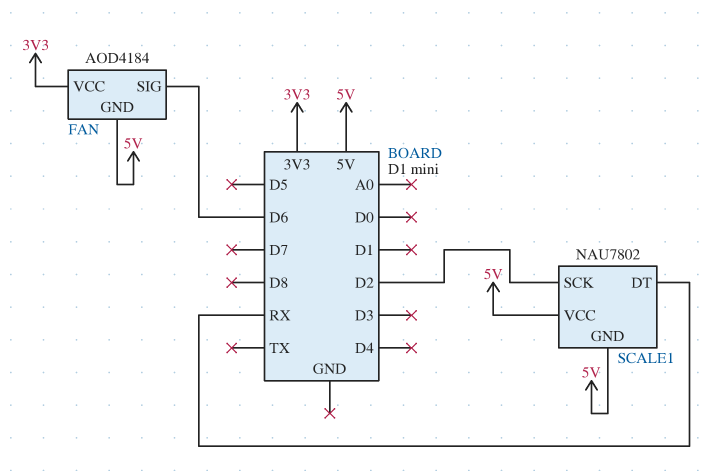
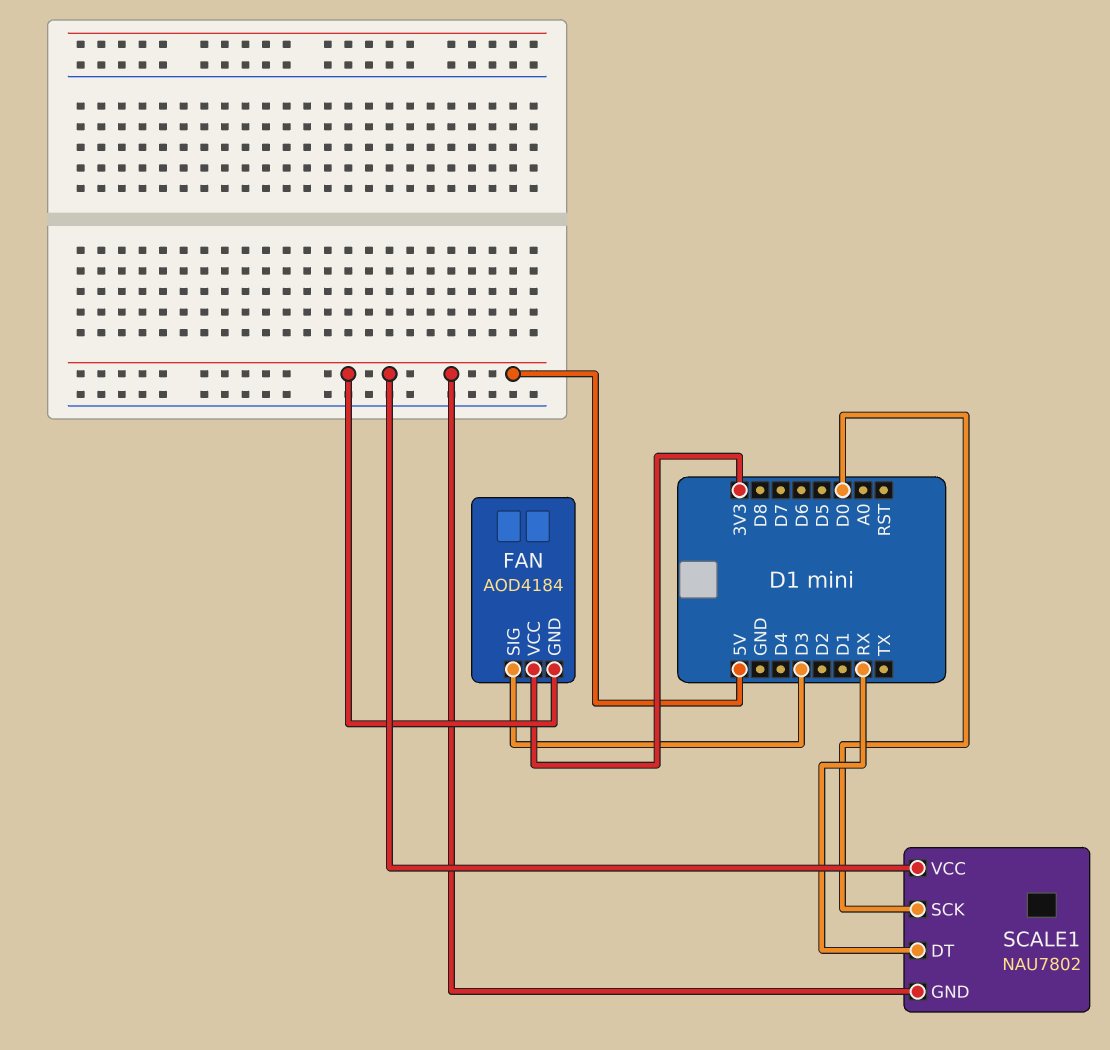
FAN pin SIG: D6 -> D3
SCALE1 pin SCK: D2 -> D0

